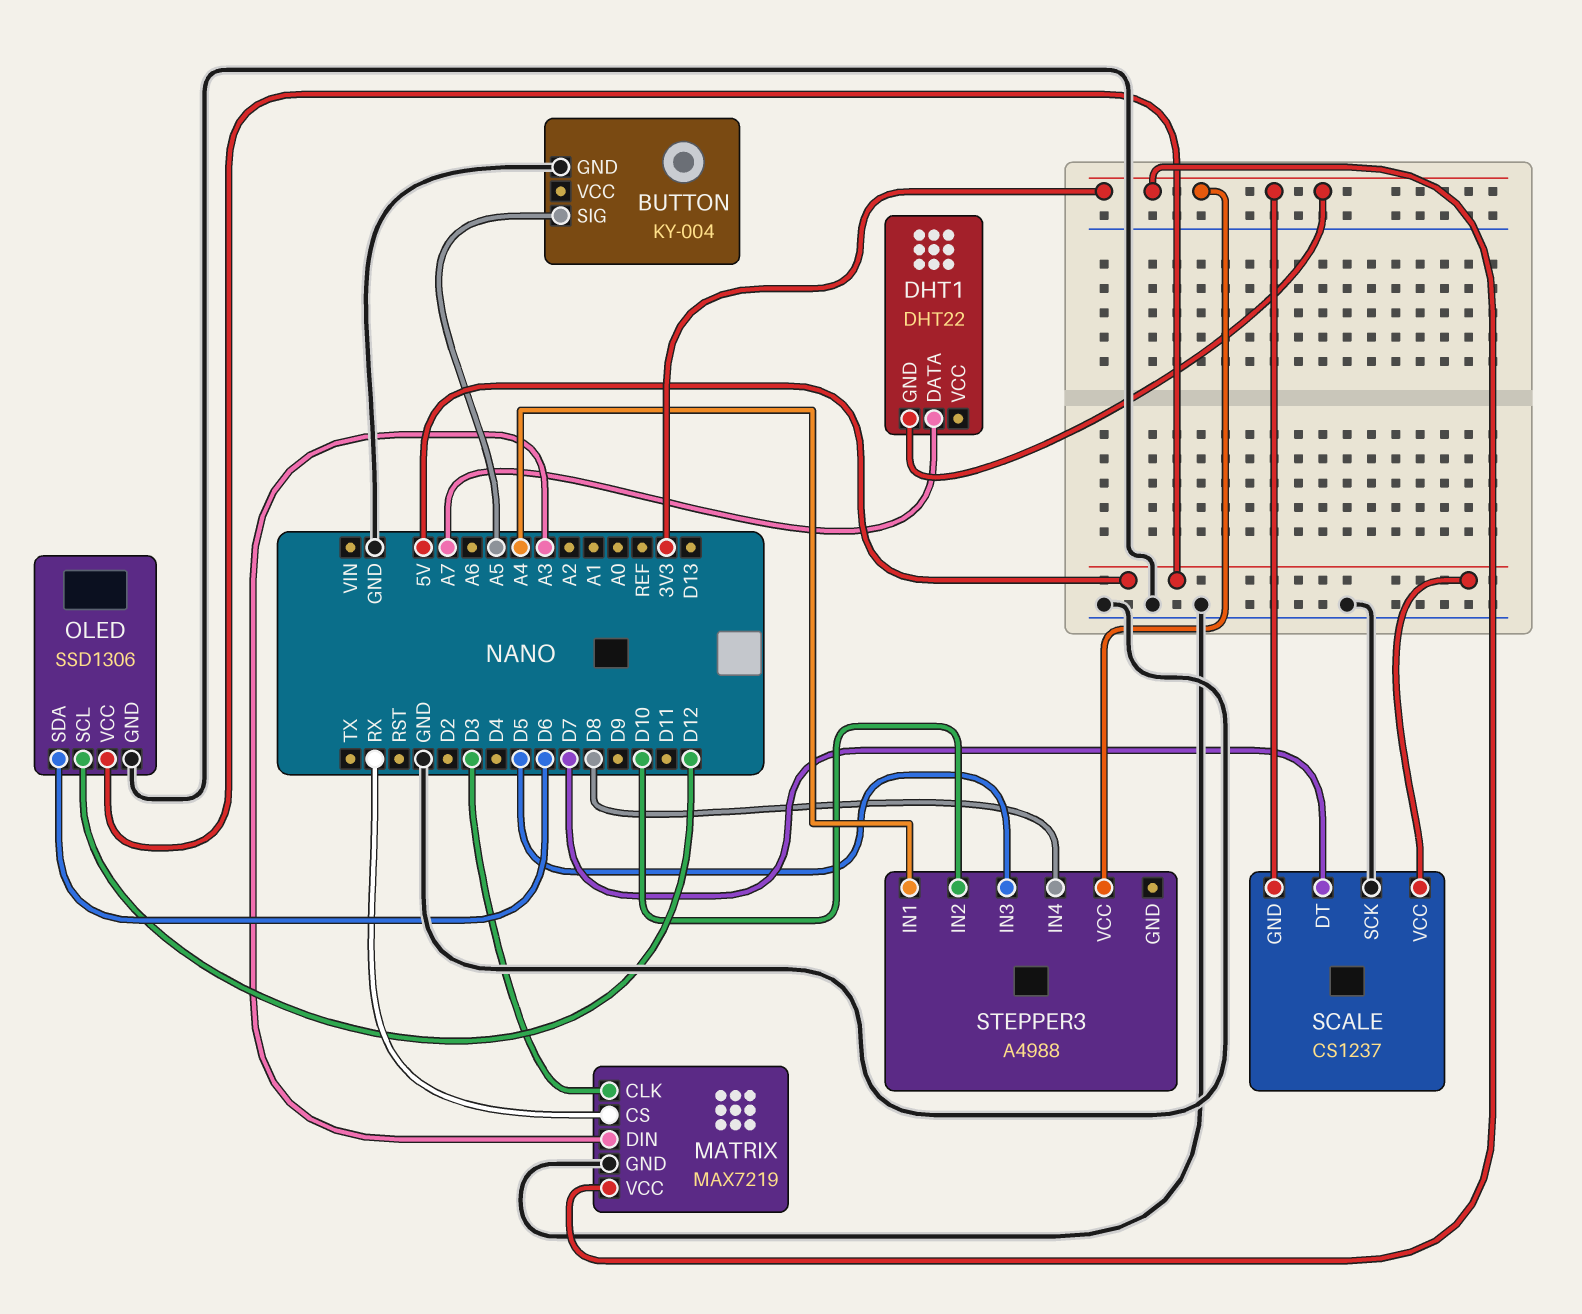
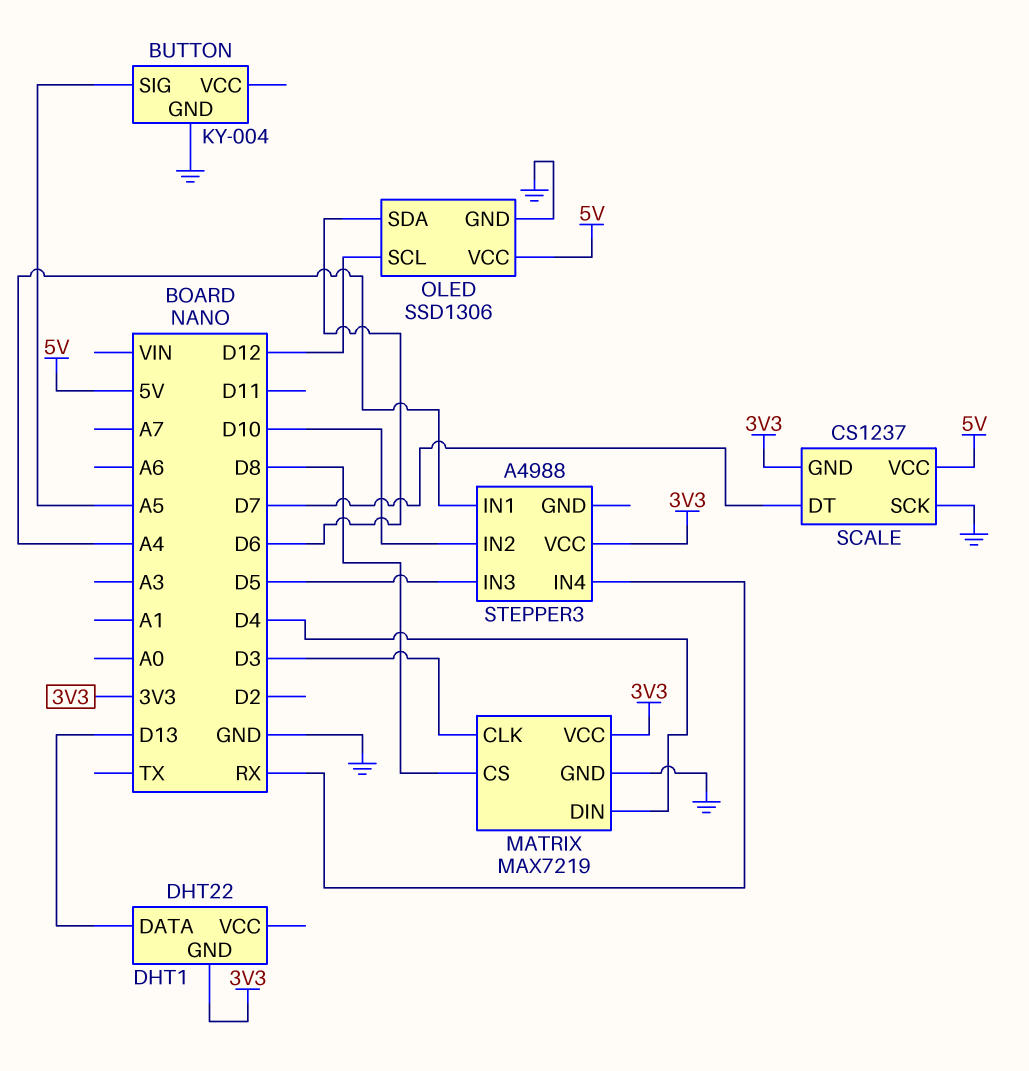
DHT1 pin DATA: A7 -> D13
MATRIX pin CS: RX -> D8
MATRIX pin DIN: A3 -> D4
STEPPER3 pin IN4: D8 -> RX

